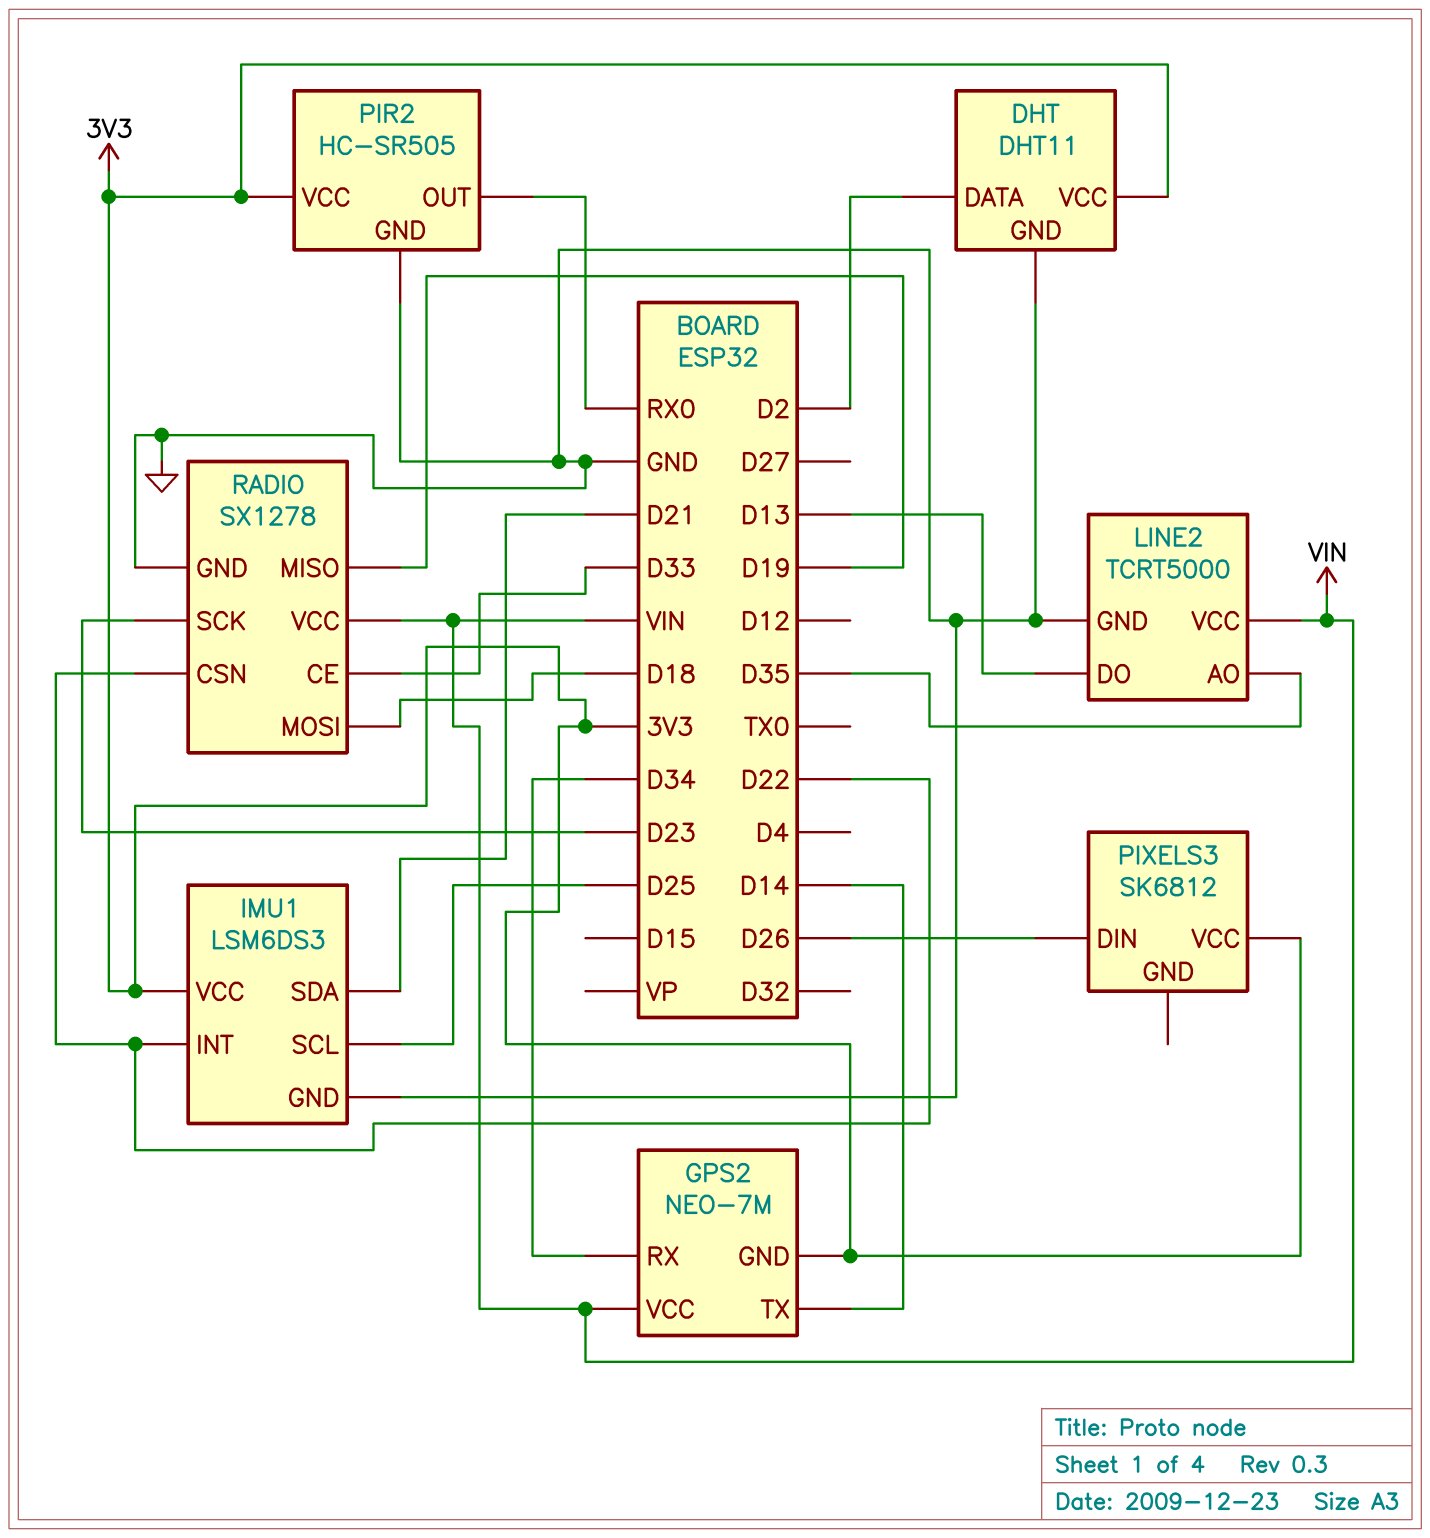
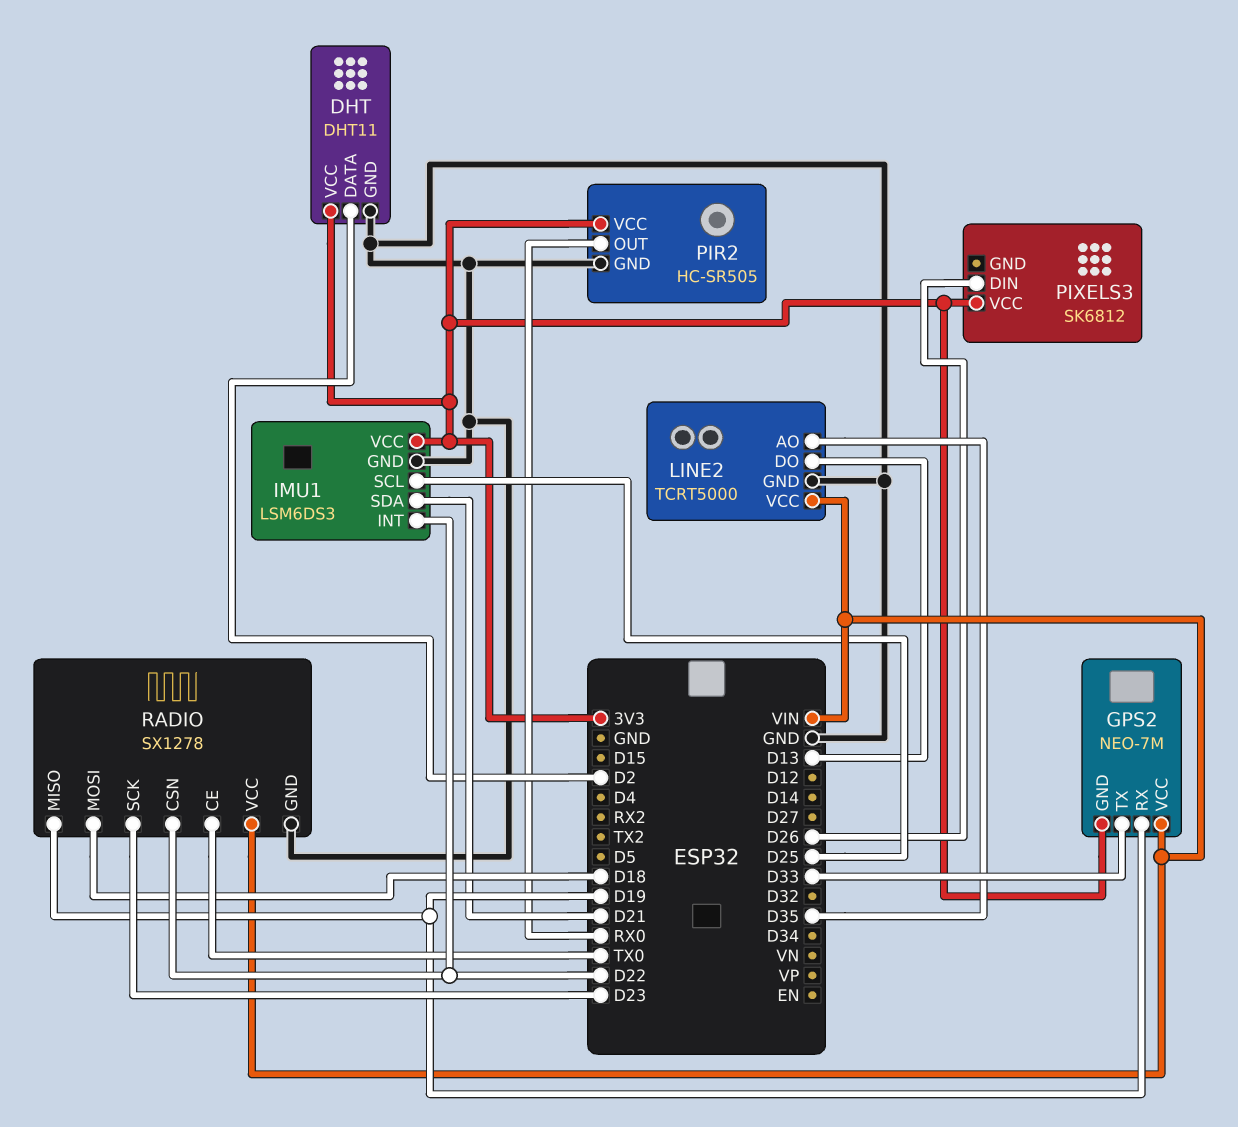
GPS2 pin RX: D34 -> D19
GPS2 pin TX: D14 -> D33
RADIO pin CE: D33 -> TX0

